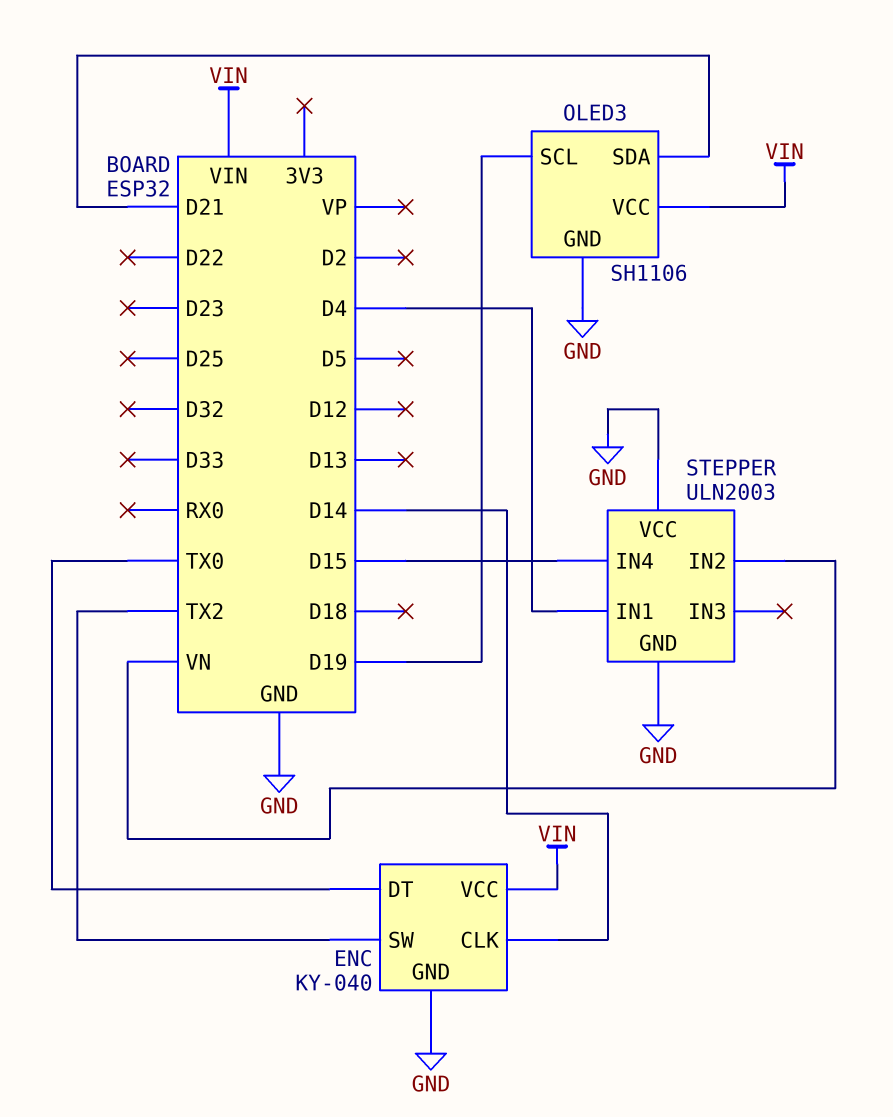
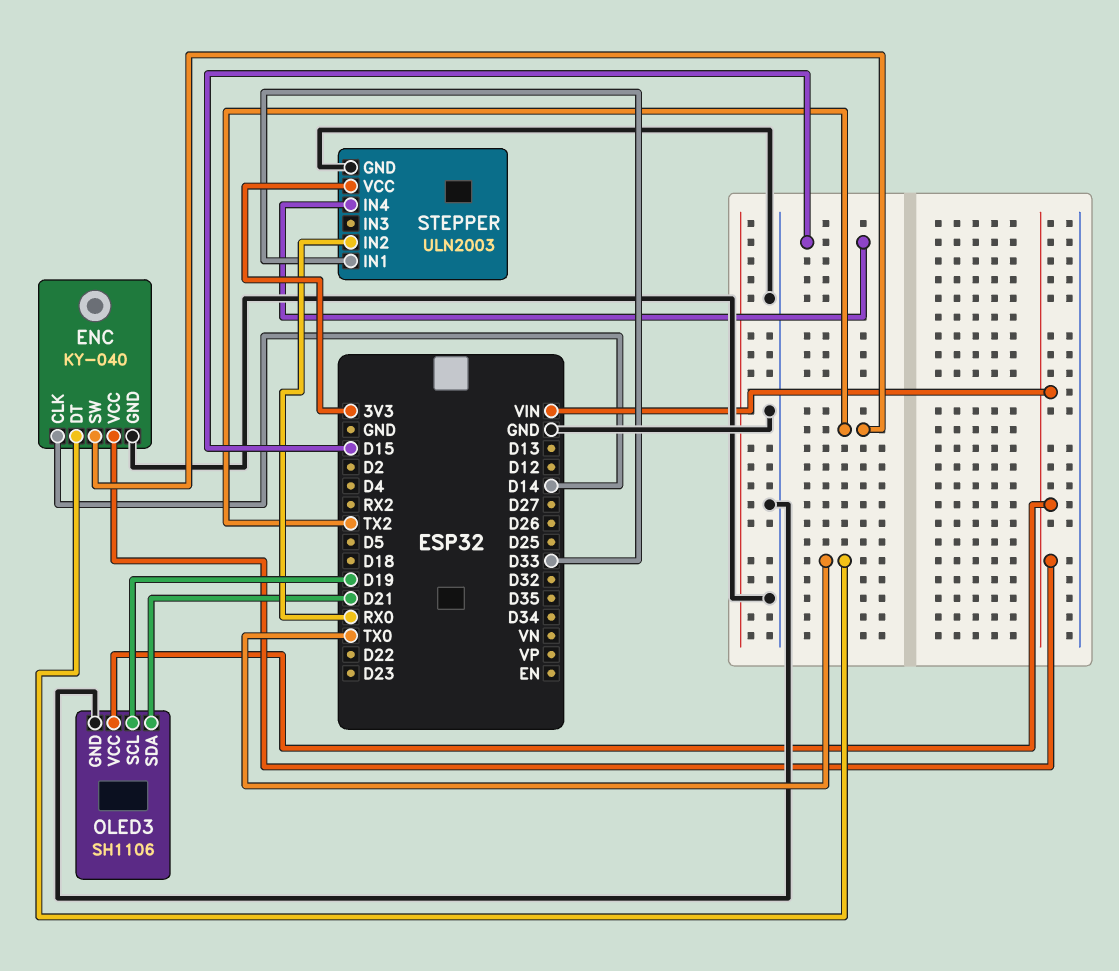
STEPPER pin IN1: D4 -> D33
STEPPER pin IN2: VN -> RX0
STEPPER pin VCC: GND -> 3V3

